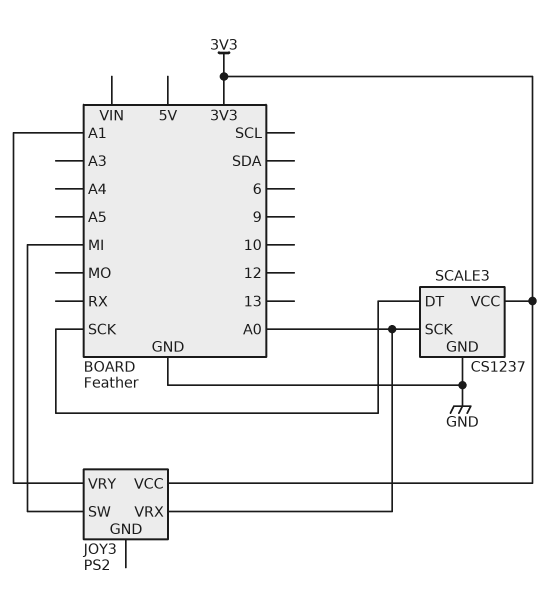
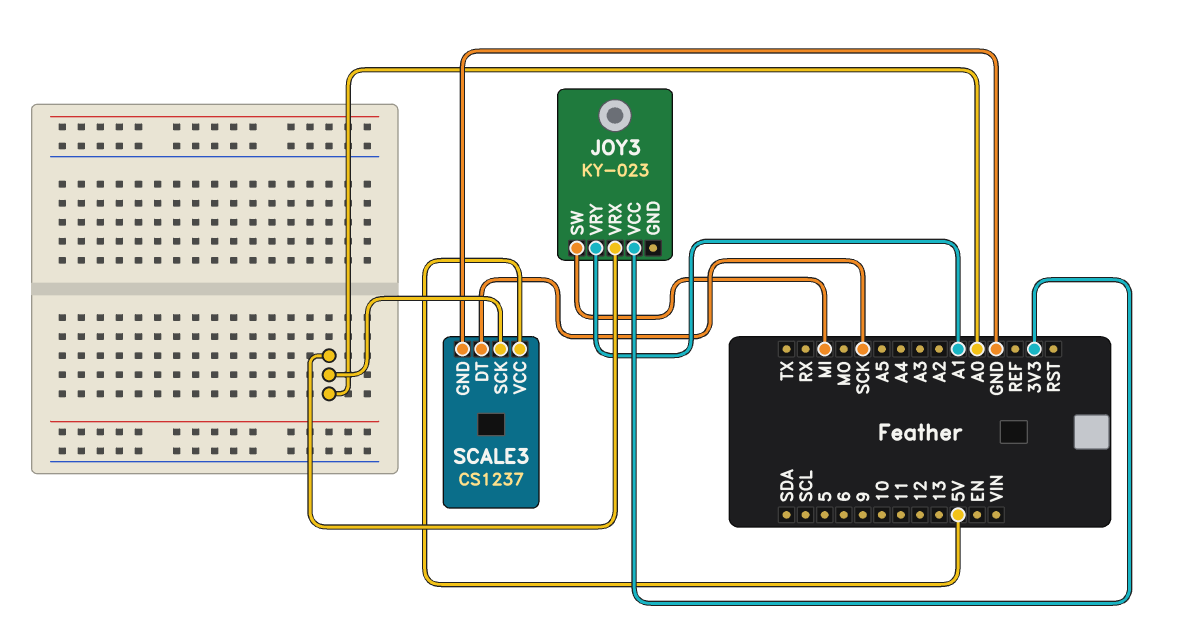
JOY3: PS2 -> KY-023
SCALE3 pin VCC: 3V3 -> 5V

